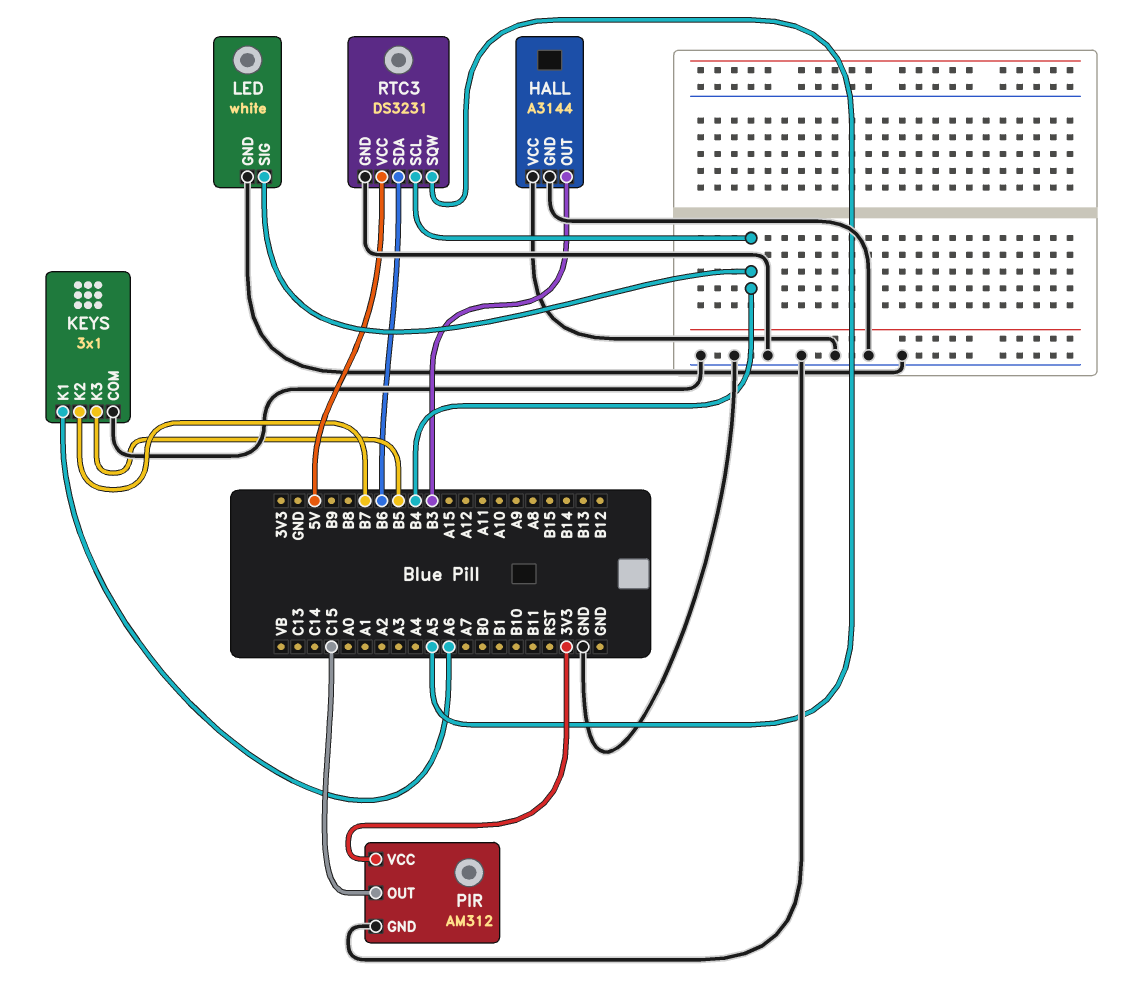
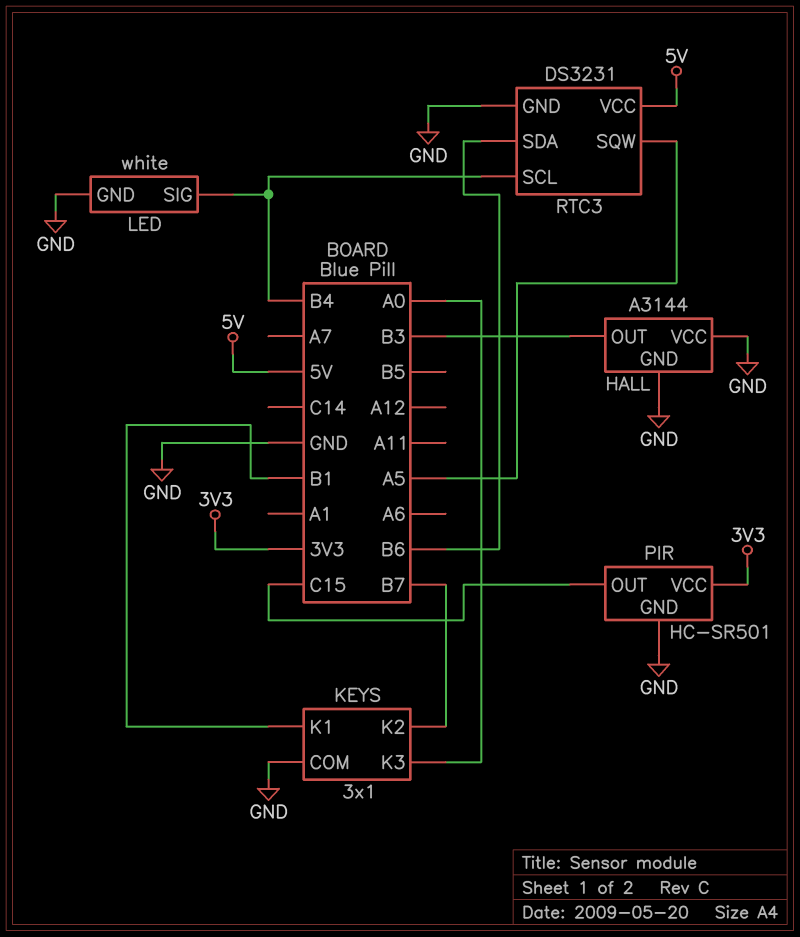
KEYS pin K1: A6 -> B1
KEYS pin K3: B5 -> A0
PIR: AM312 -> HC-SR501

